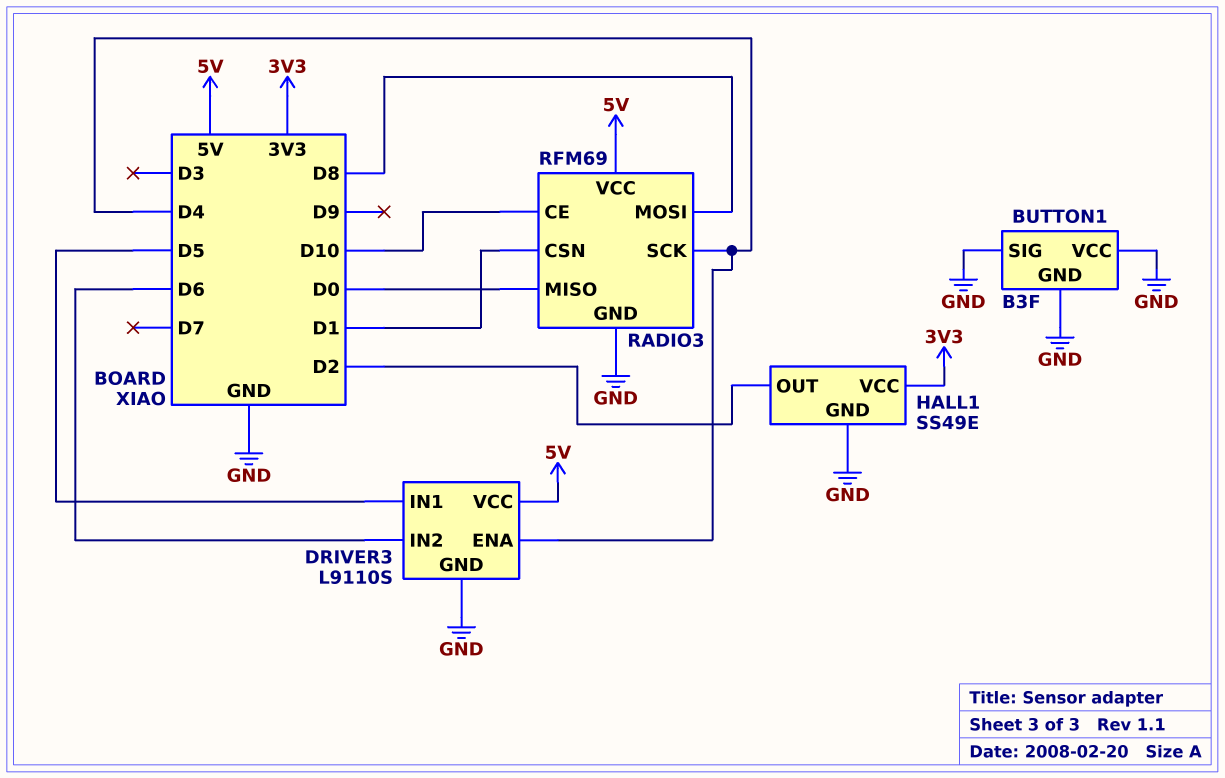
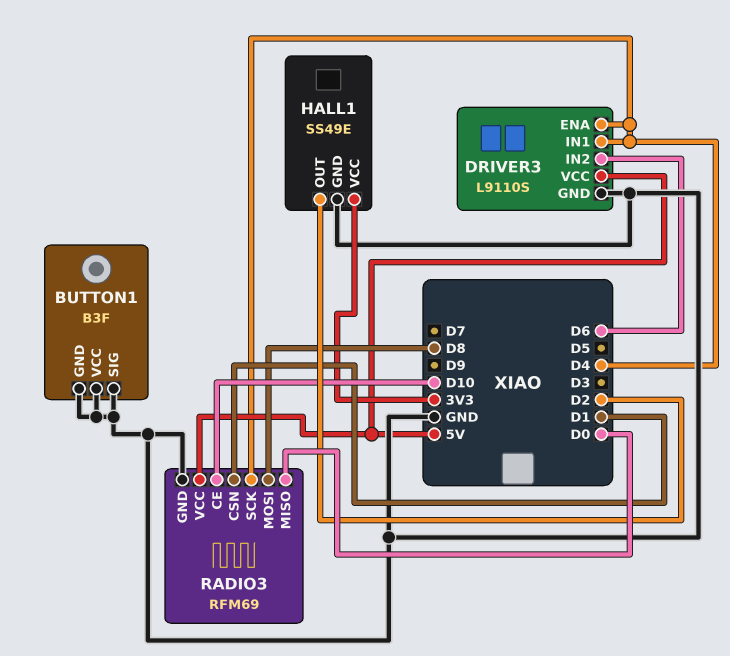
DRIVER3 pin IN1: D5 -> D4

